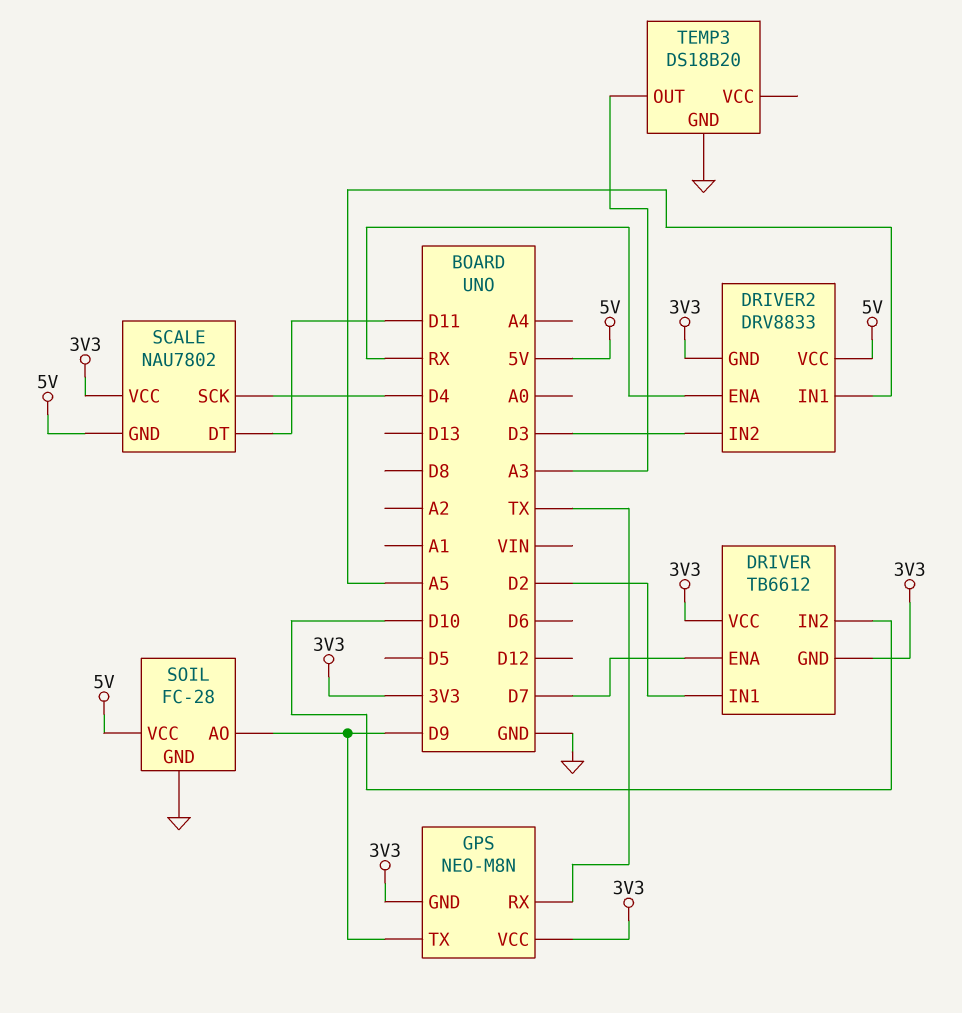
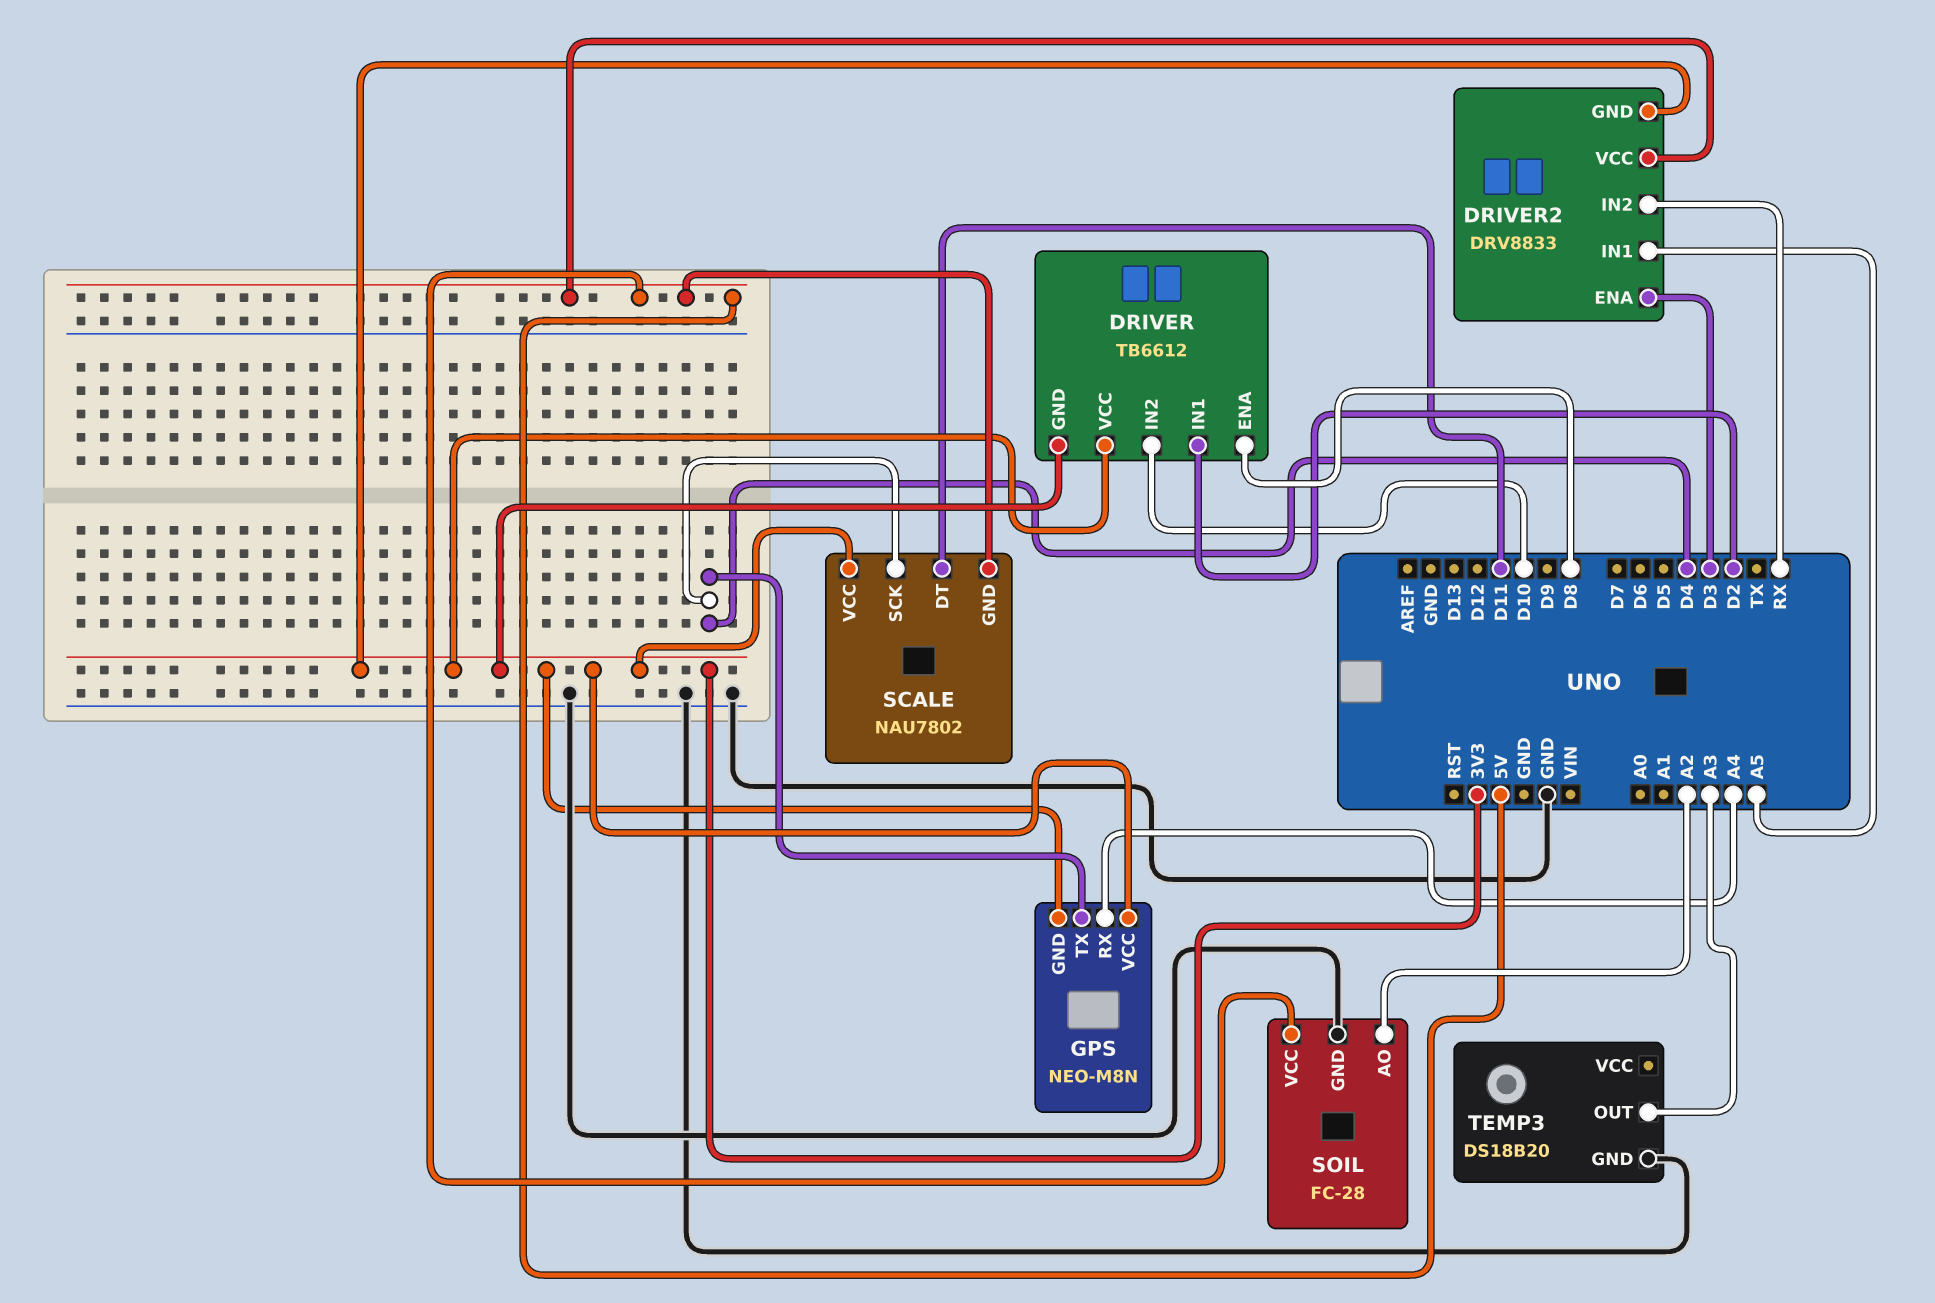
DRIVER pin ENA: D7 -> D8
DRIVER2 pin ENA: RX -> D3
DRIVER2 pin IN2: D3 -> RX
GPS pin RX: TX -> A4
GPS pin TX: D9 -> D4
SOIL pin AO: D9 -> A2

